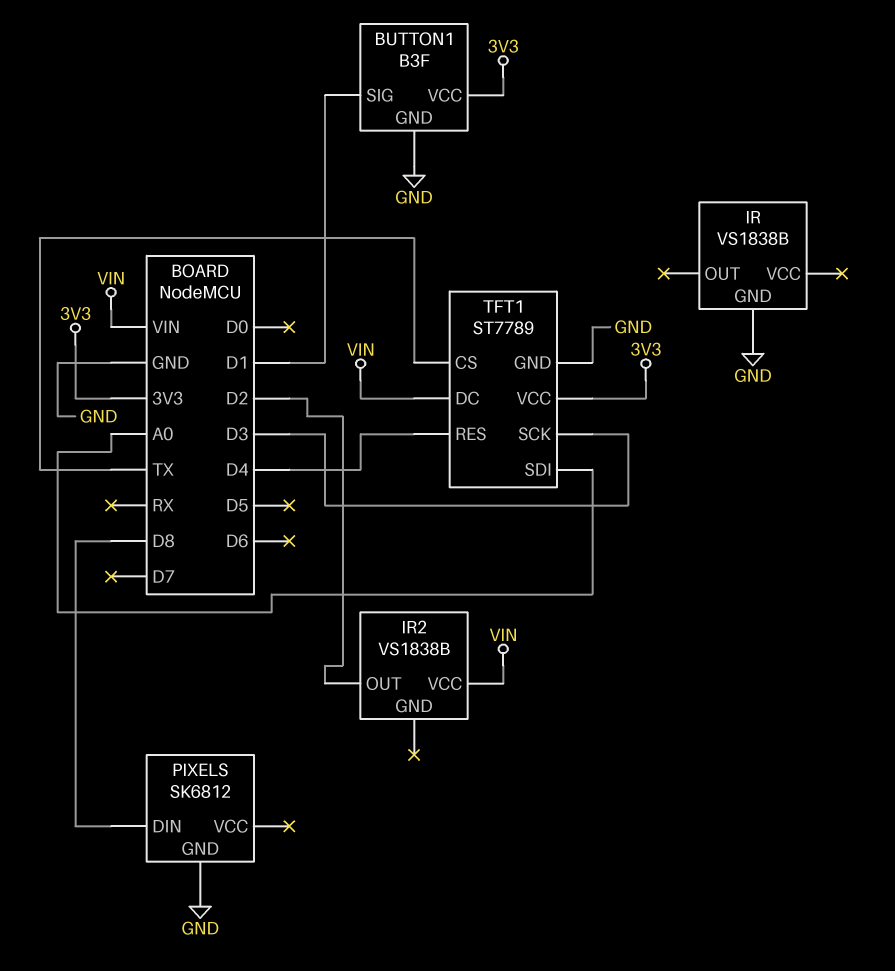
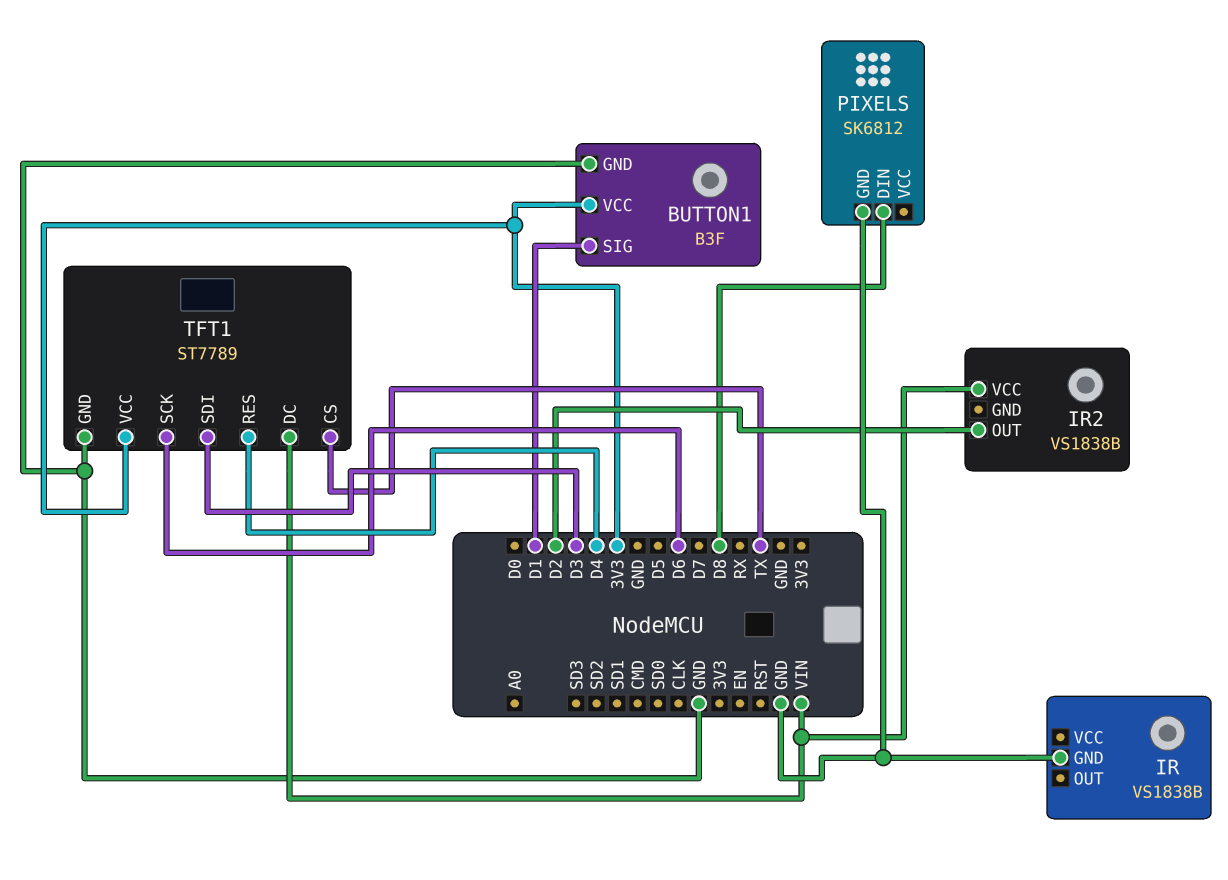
TFT1 pin SCK: D3 -> D6
TFT1 pin SDI: A0 -> D3

